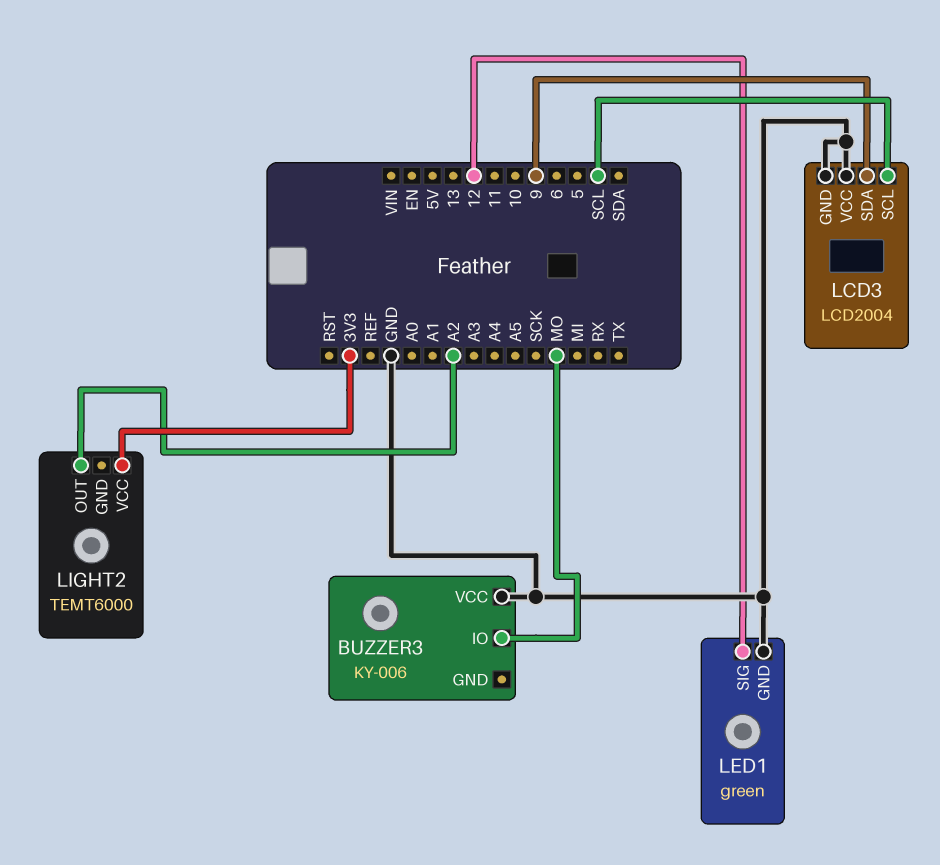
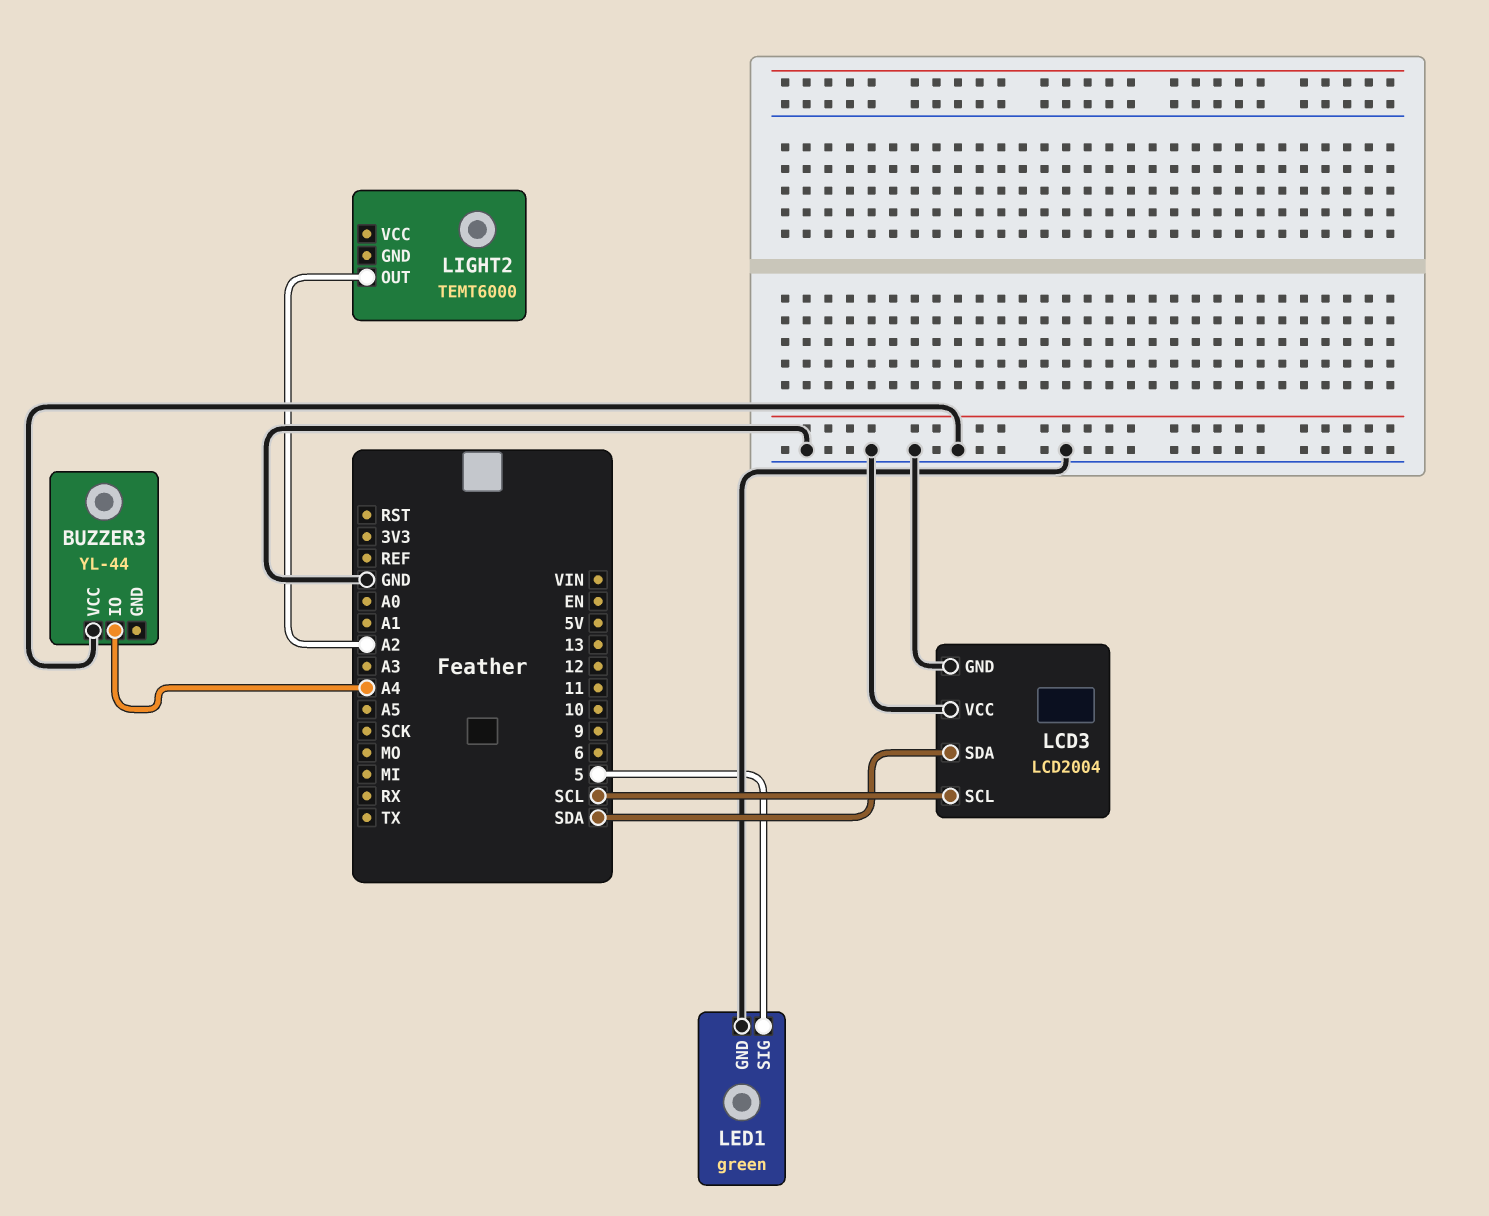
BUZZER3: KY-006 -> YL-44
BUZZER3 pin IO: MO -> A4
LCD3 pin SDA: 9 -> SDA
LED1 pin SIG: 12 -> 5
LIGHT2 pin VCC: 3V3 -> none

